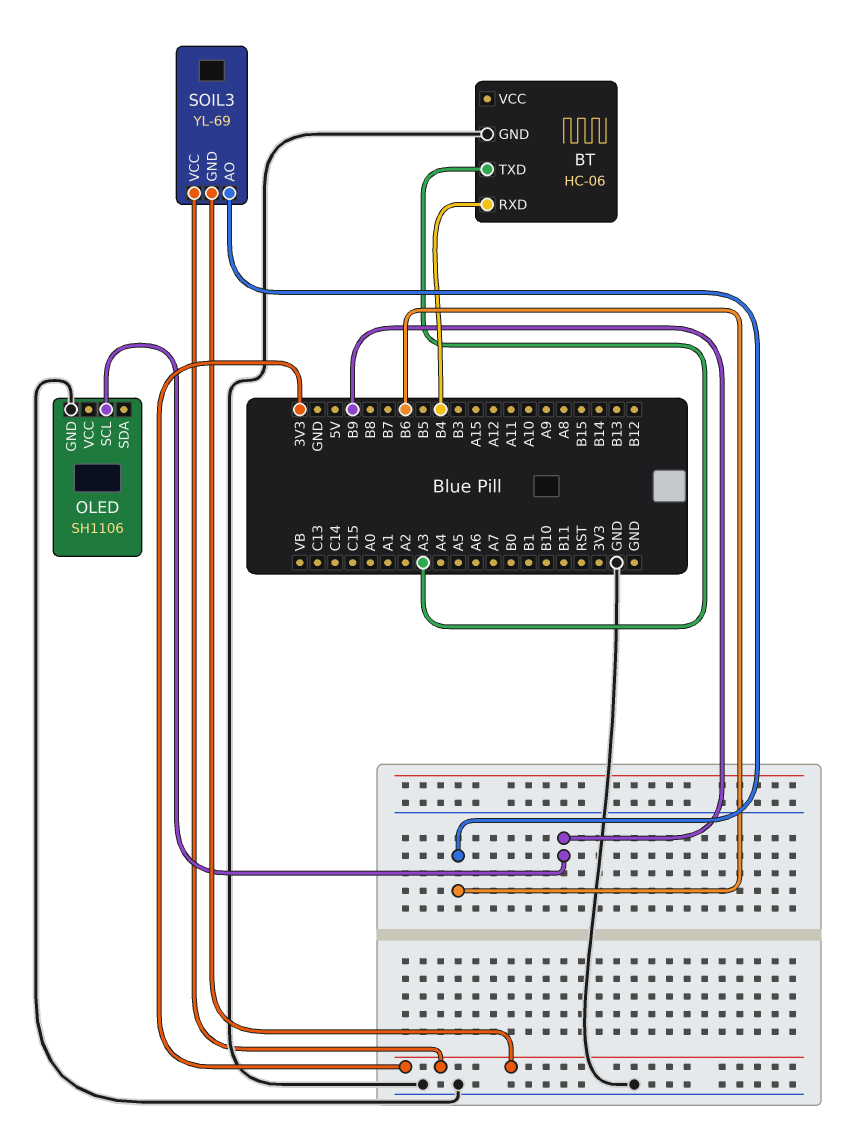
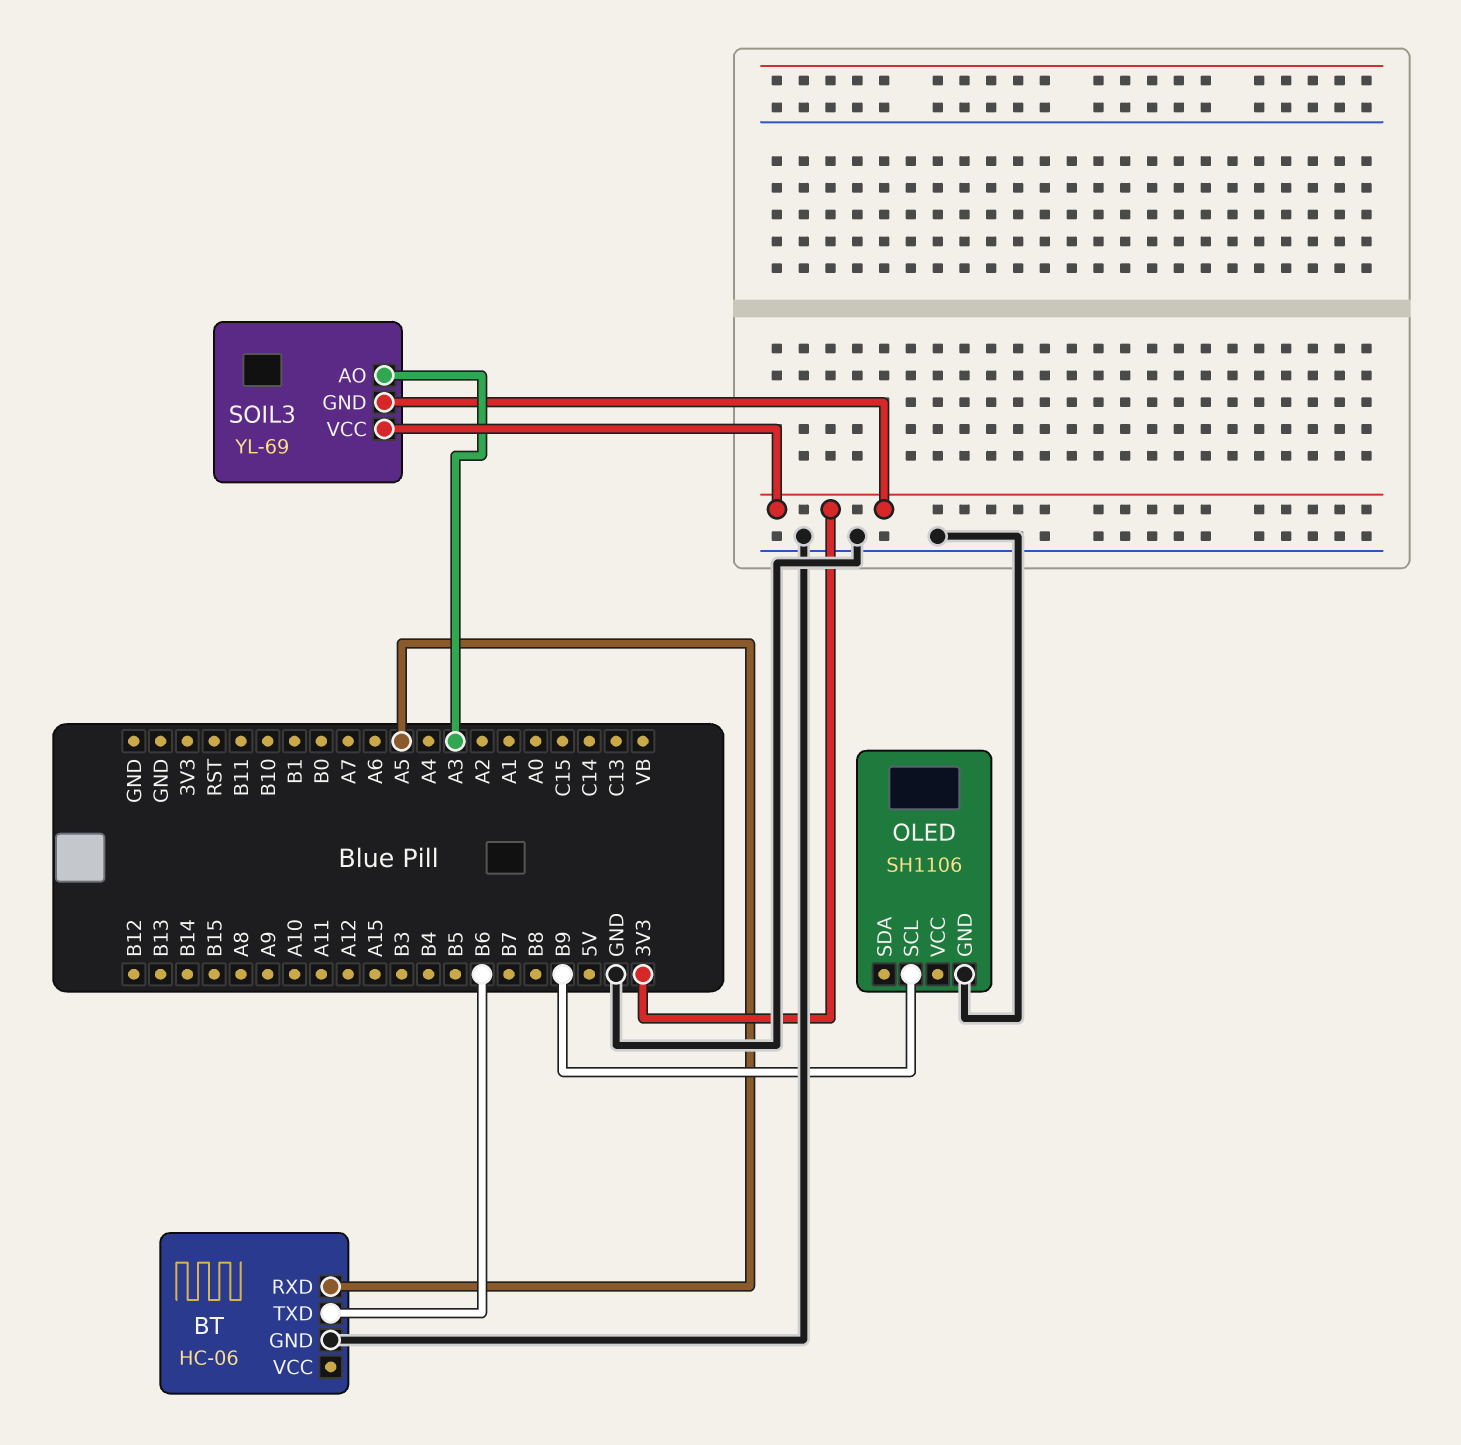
BT pin RXD: B4 -> A5
BT pin TXD: A3 -> B6
SOIL3 pin AO: B6 -> A3

